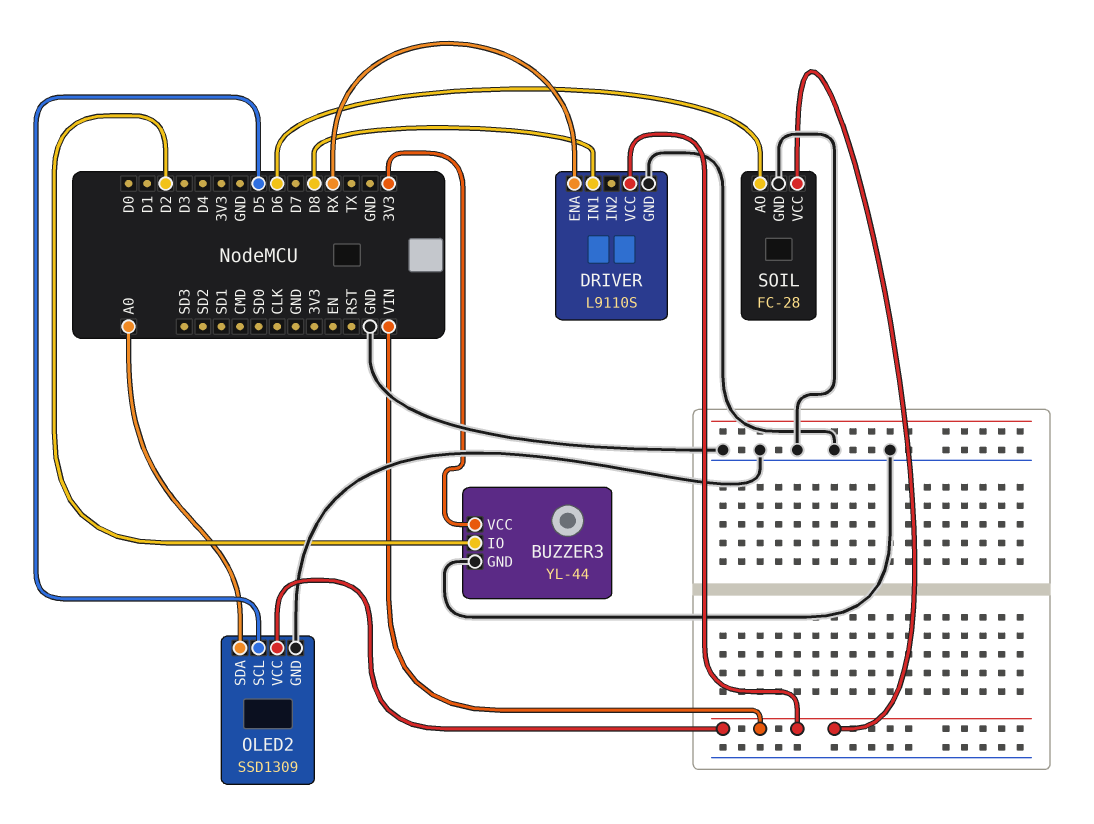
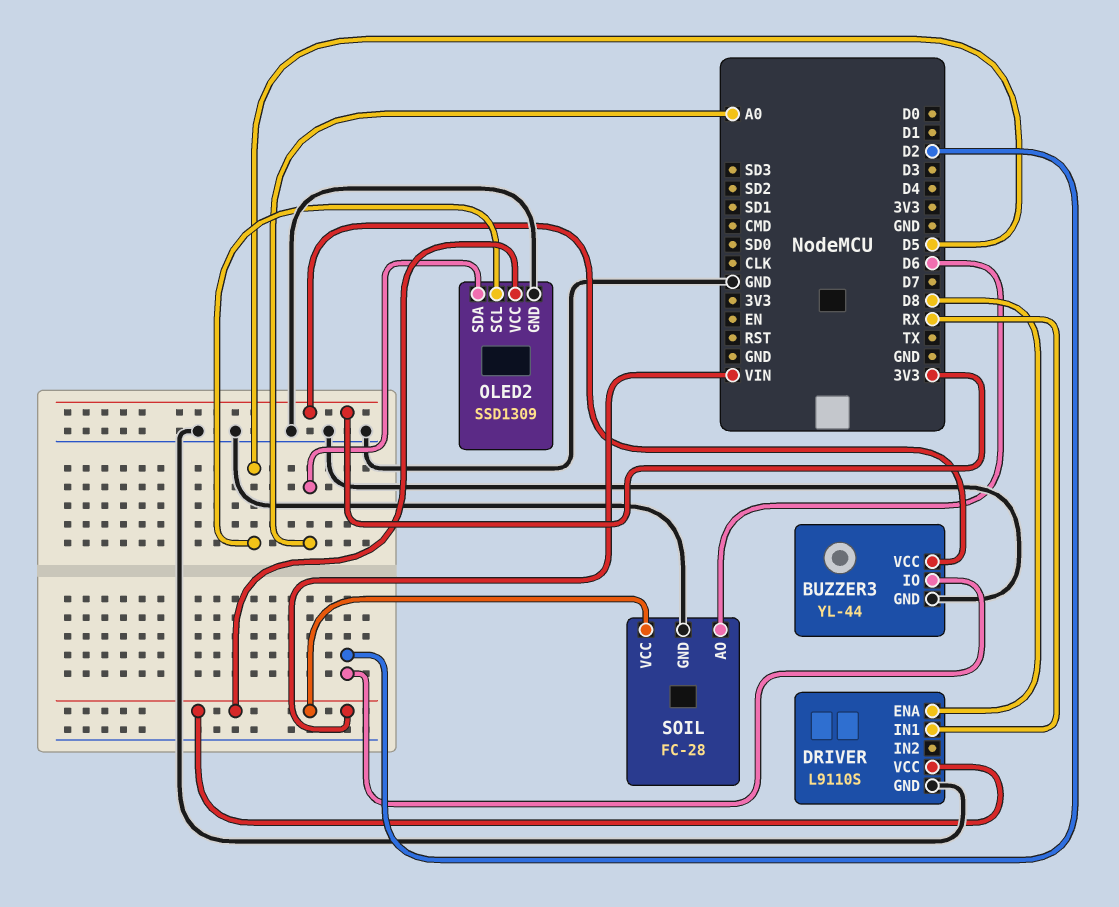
DRIVER pin ENA: RX -> D8
DRIVER pin IN1: D8 -> RX

